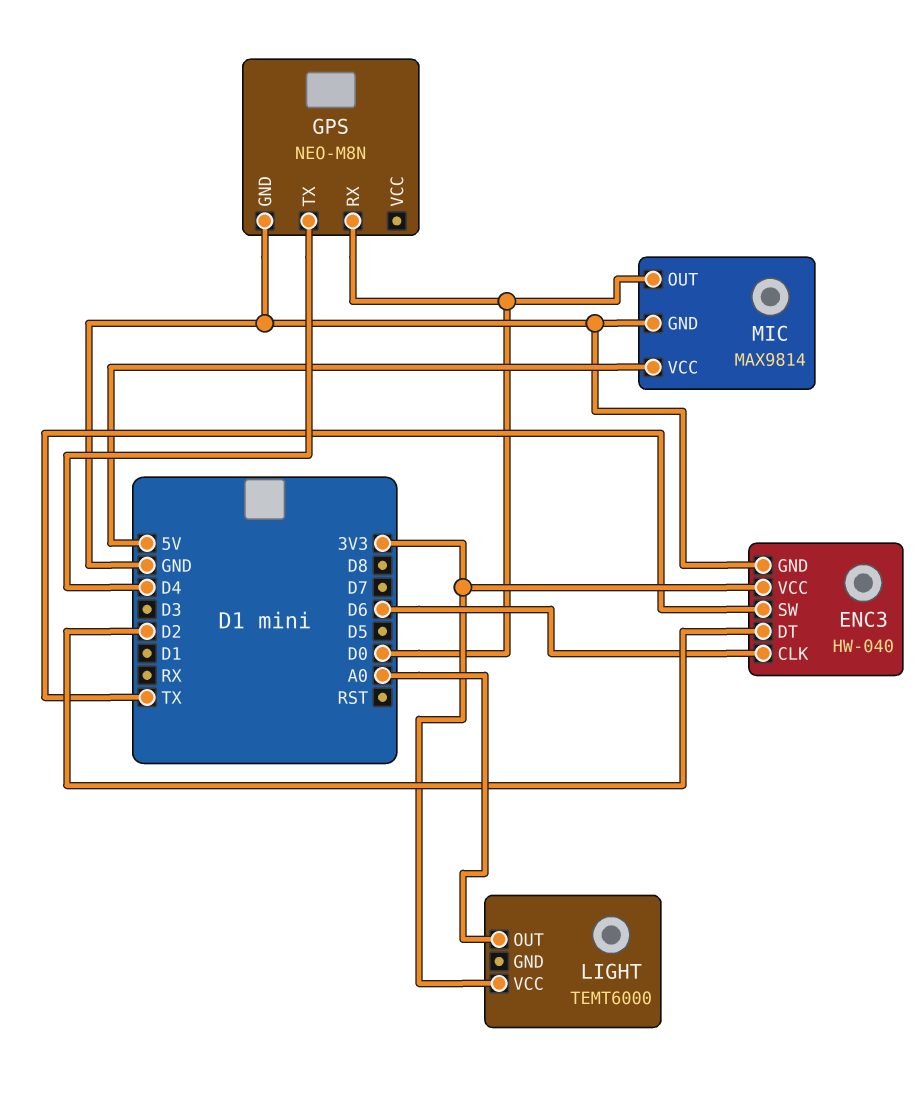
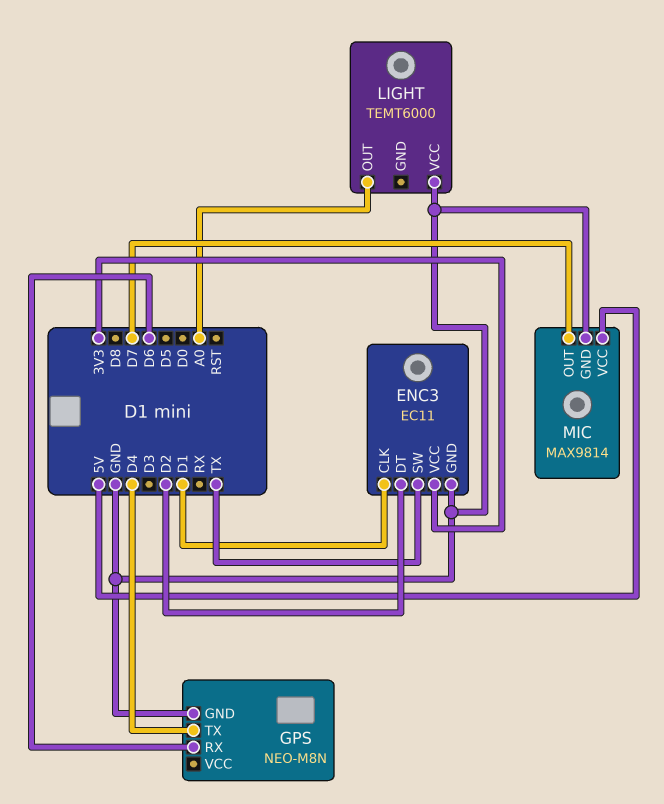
ENC3: HW-040 -> EC11
ENC3 pin CLK: D6 -> D1
GPS pin RX: D0 -> D6
LIGHT pin VCC: 3V3 -> GND
MIC pin OUT: D0 -> D7

